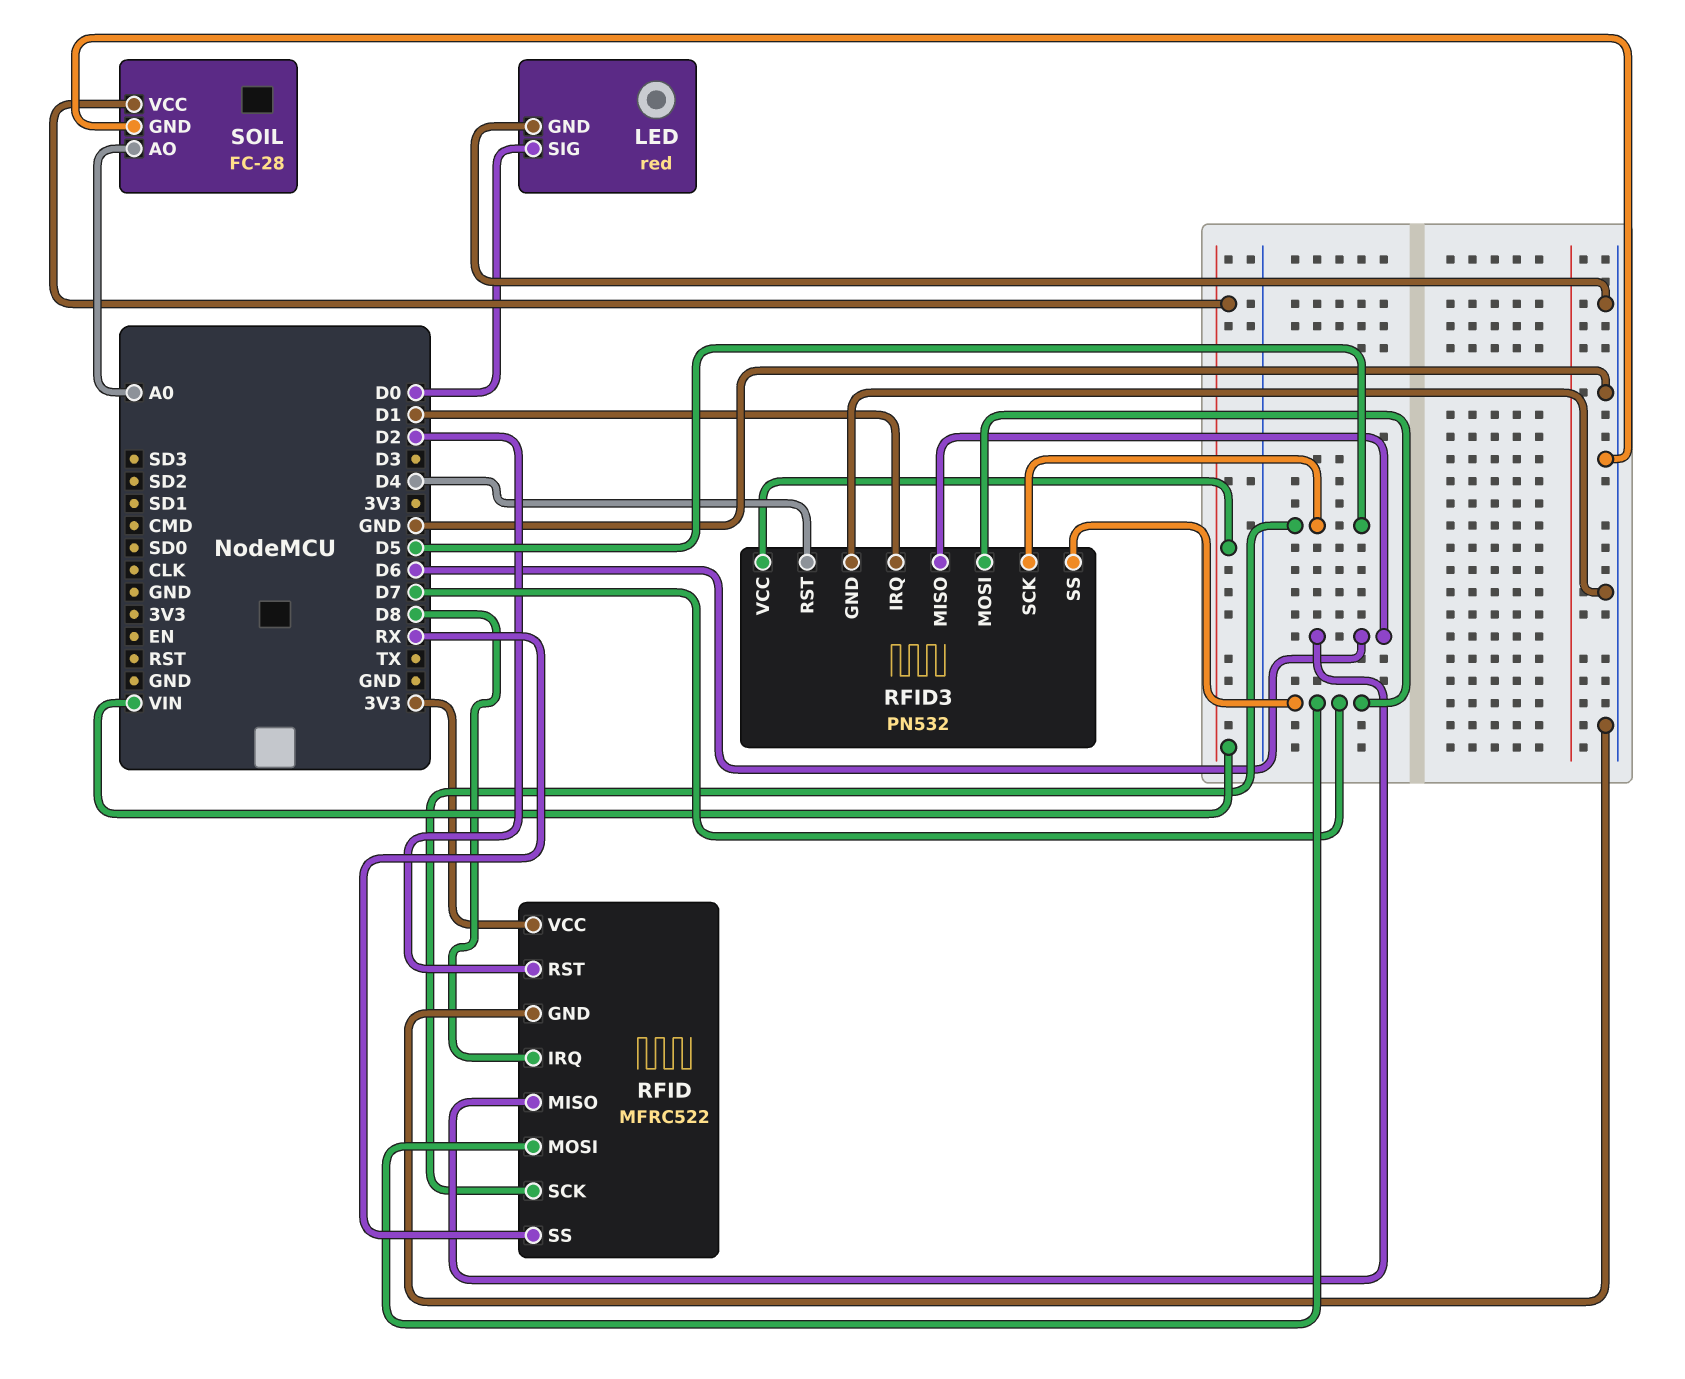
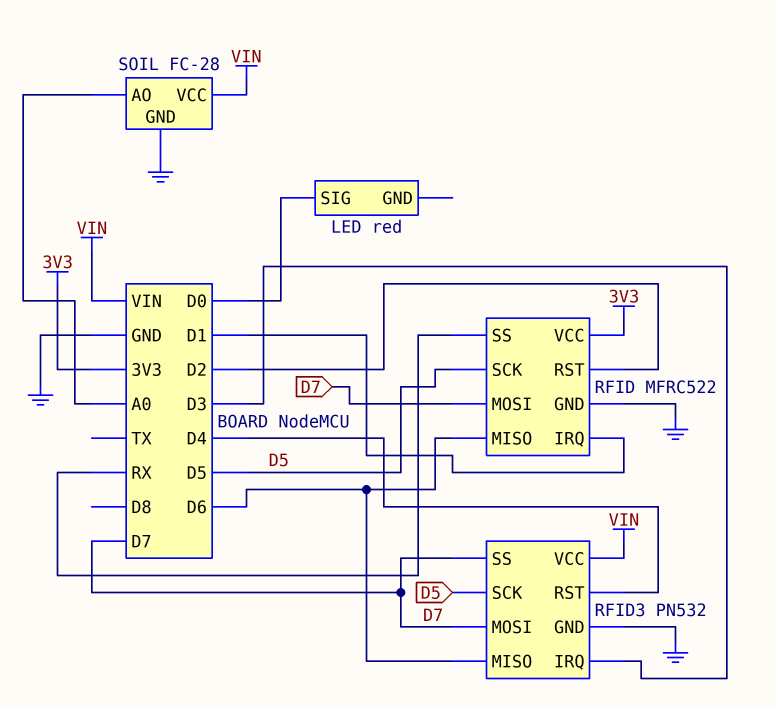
LED pin GND: GND -> none
RFID pin IRQ: D8 -> D1
RFID3 pin IRQ: D1 -> D3

